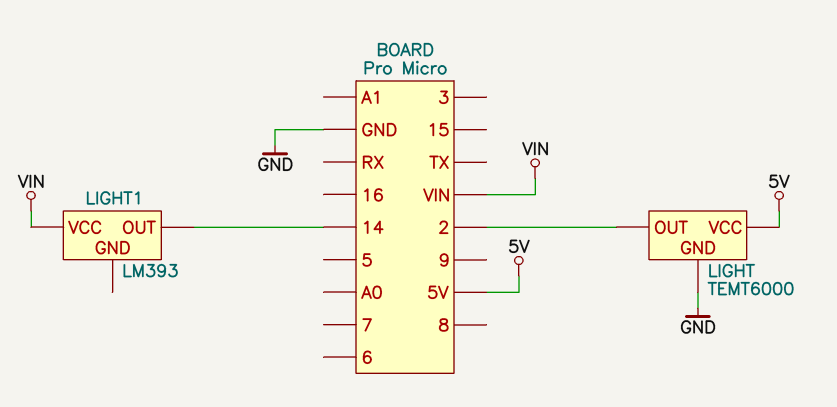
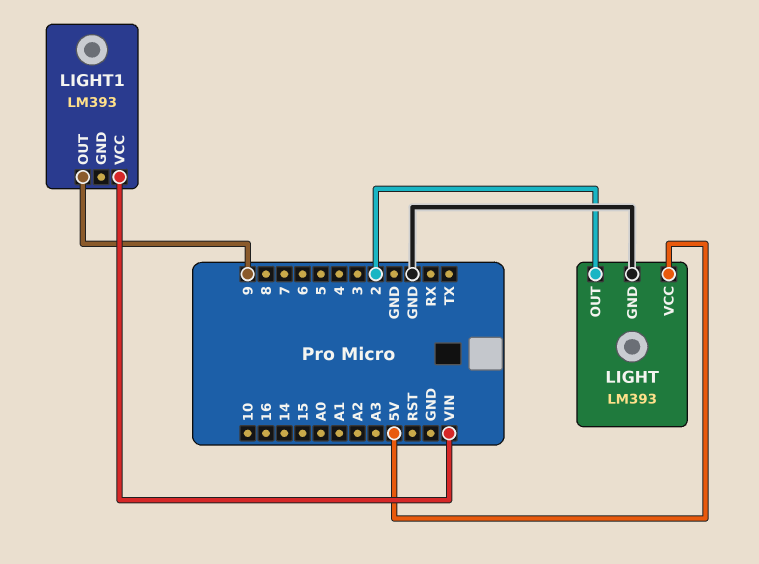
LIGHT: TEMT6000 -> LM393
LIGHT1 pin OUT: 14 -> 9

